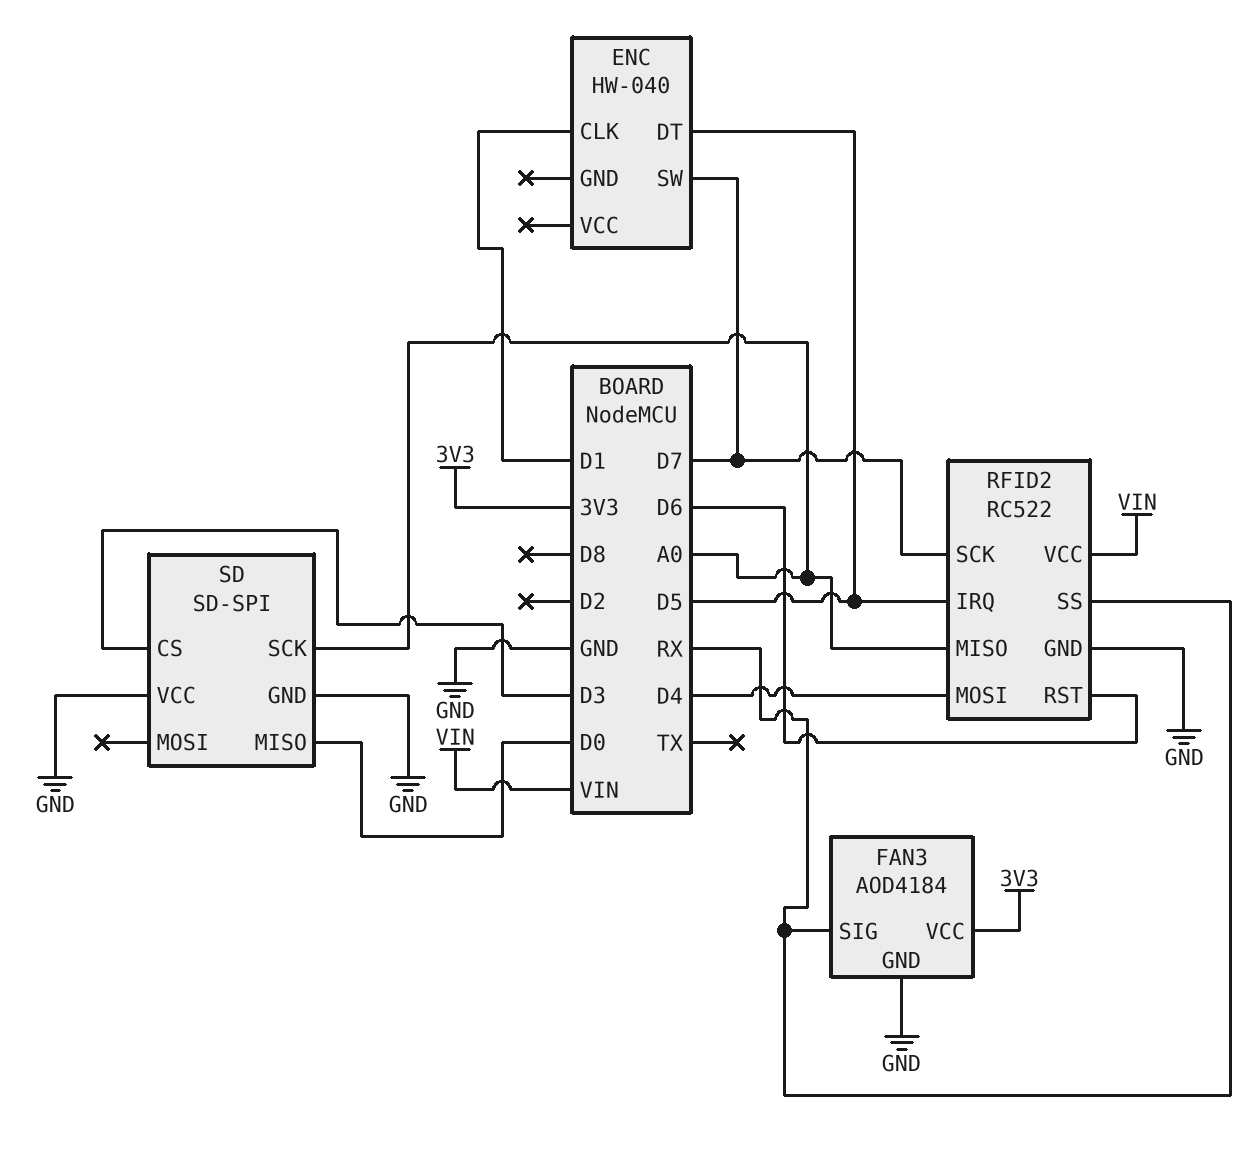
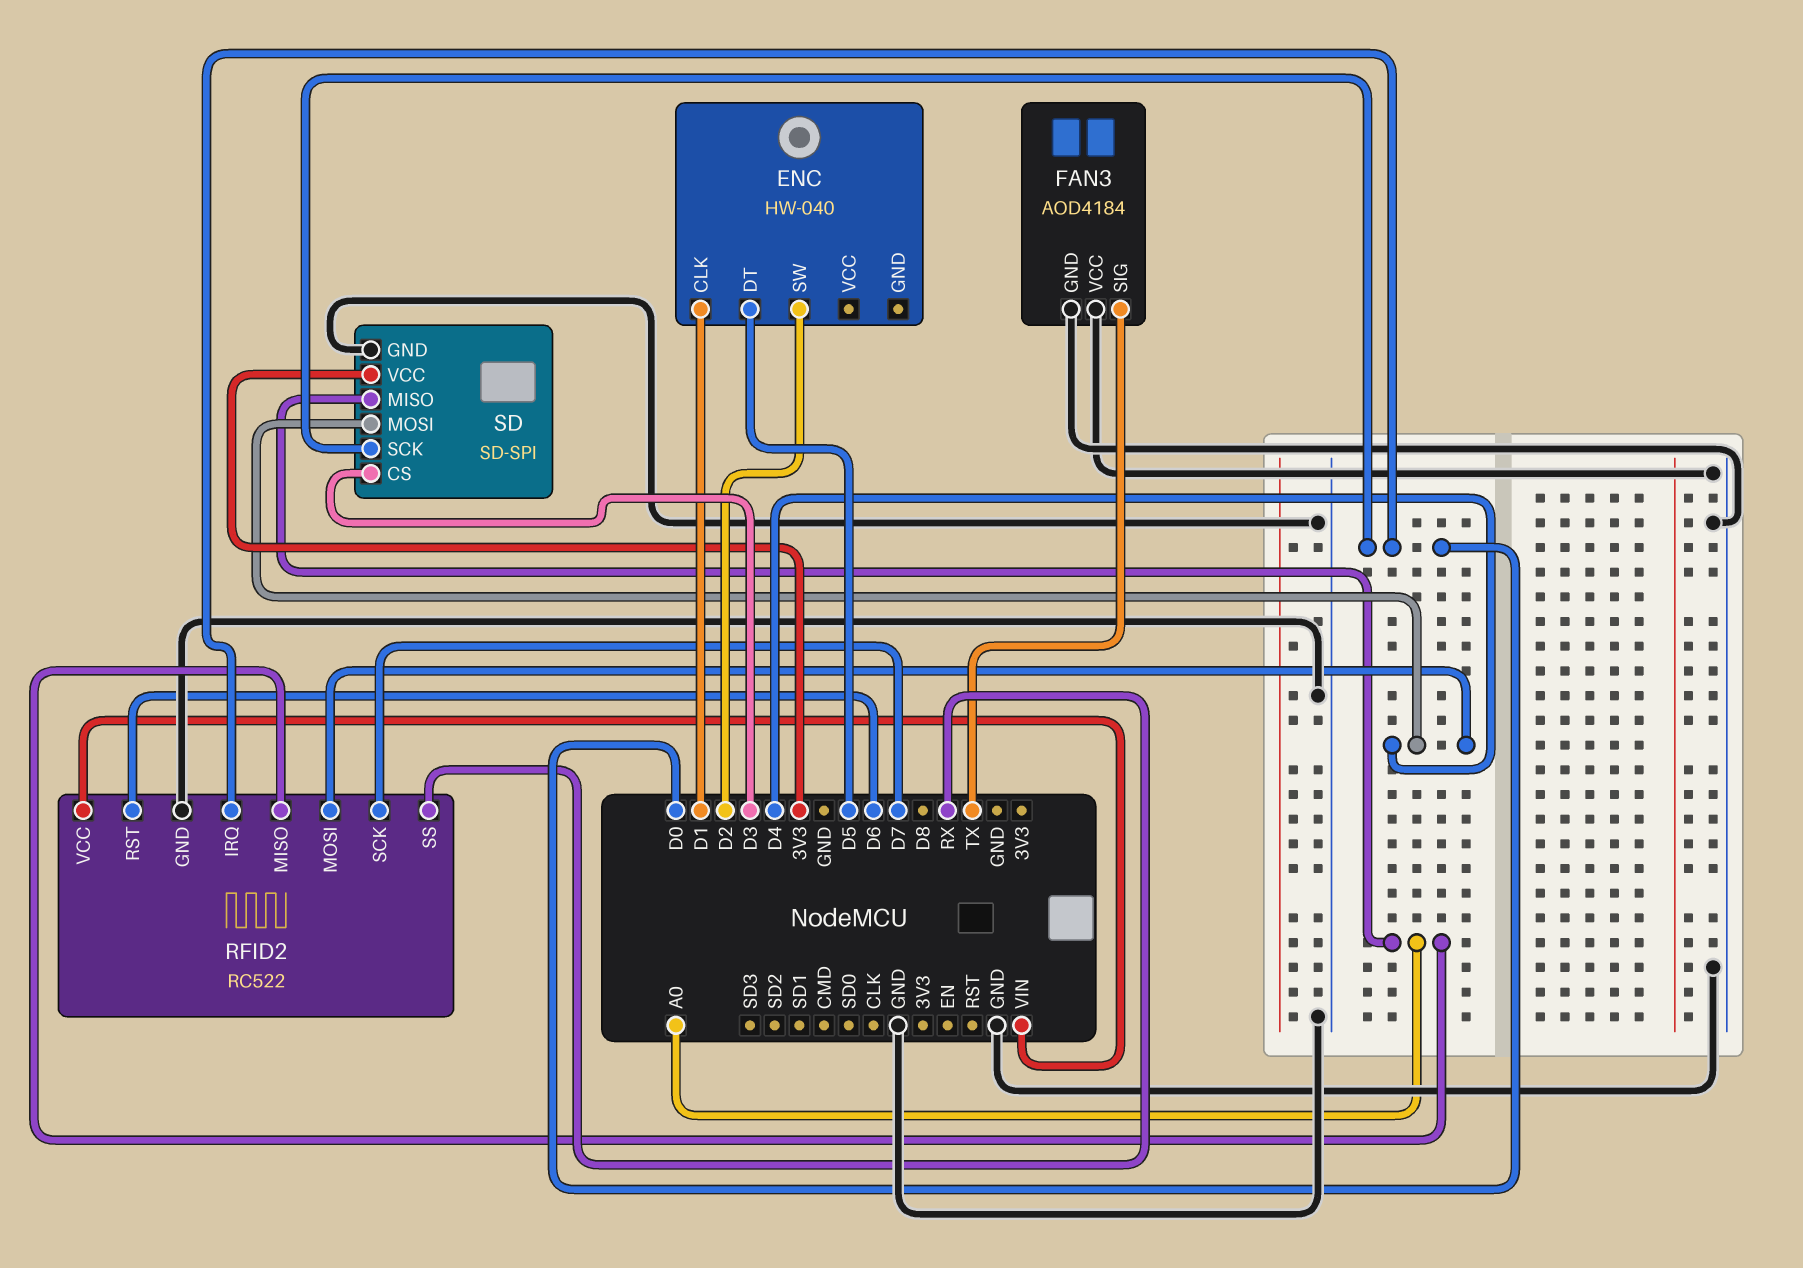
ENC pin SW: D7 -> D2
FAN3 pin SIG: RX -> TX
FAN3 pin VCC: 3V3 -> GND
RFID2 pin IRQ: D5 -> D0
SD pin MISO: D0 -> A0
SD pin MOSI: none -> D4
SD pin SCK: A0 -> D0
SD pin VCC: GND -> 3V3

